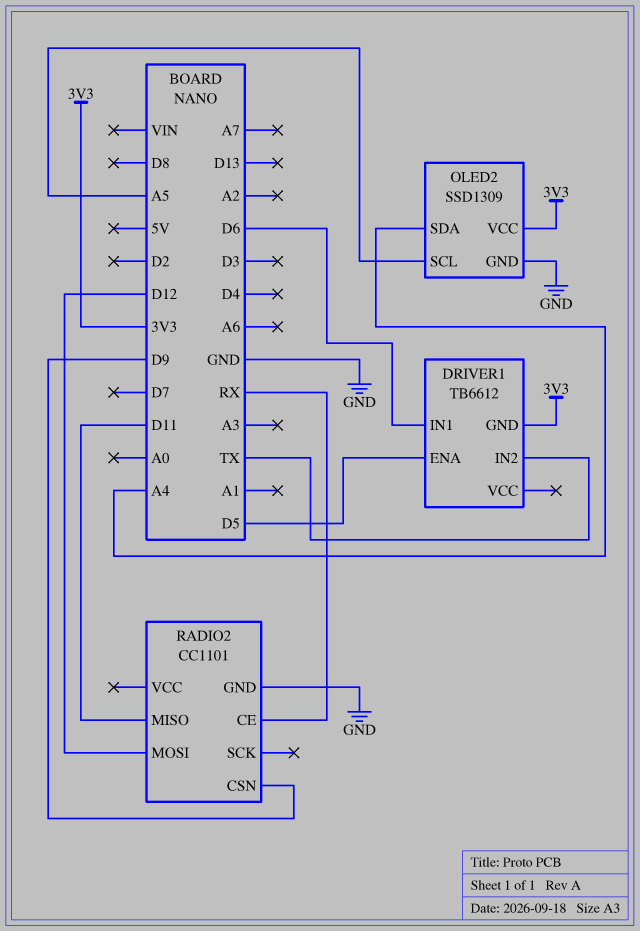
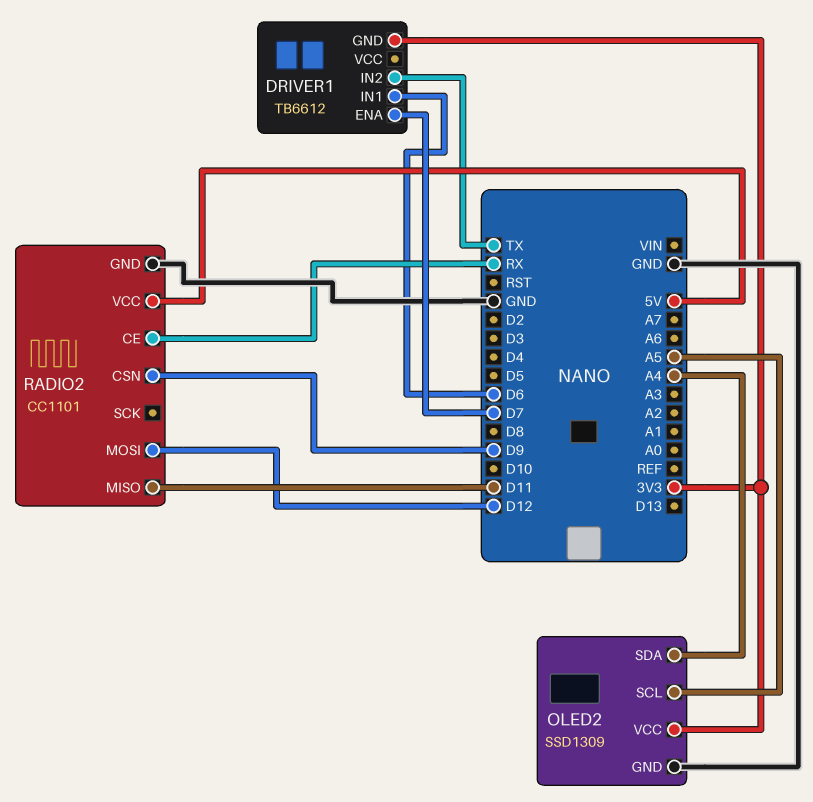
DRIVER1 pin ENA: D5 -> D7
RADIO2 pin VCC: none -> 5V

